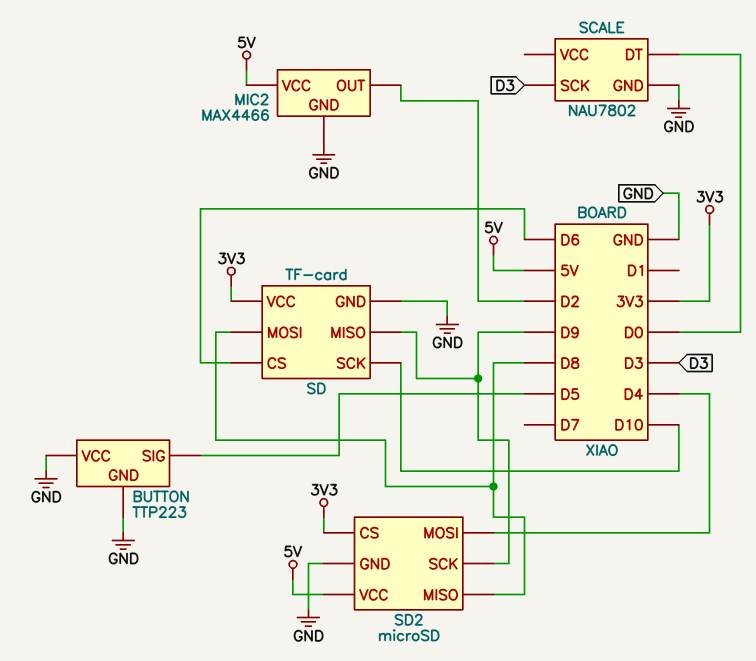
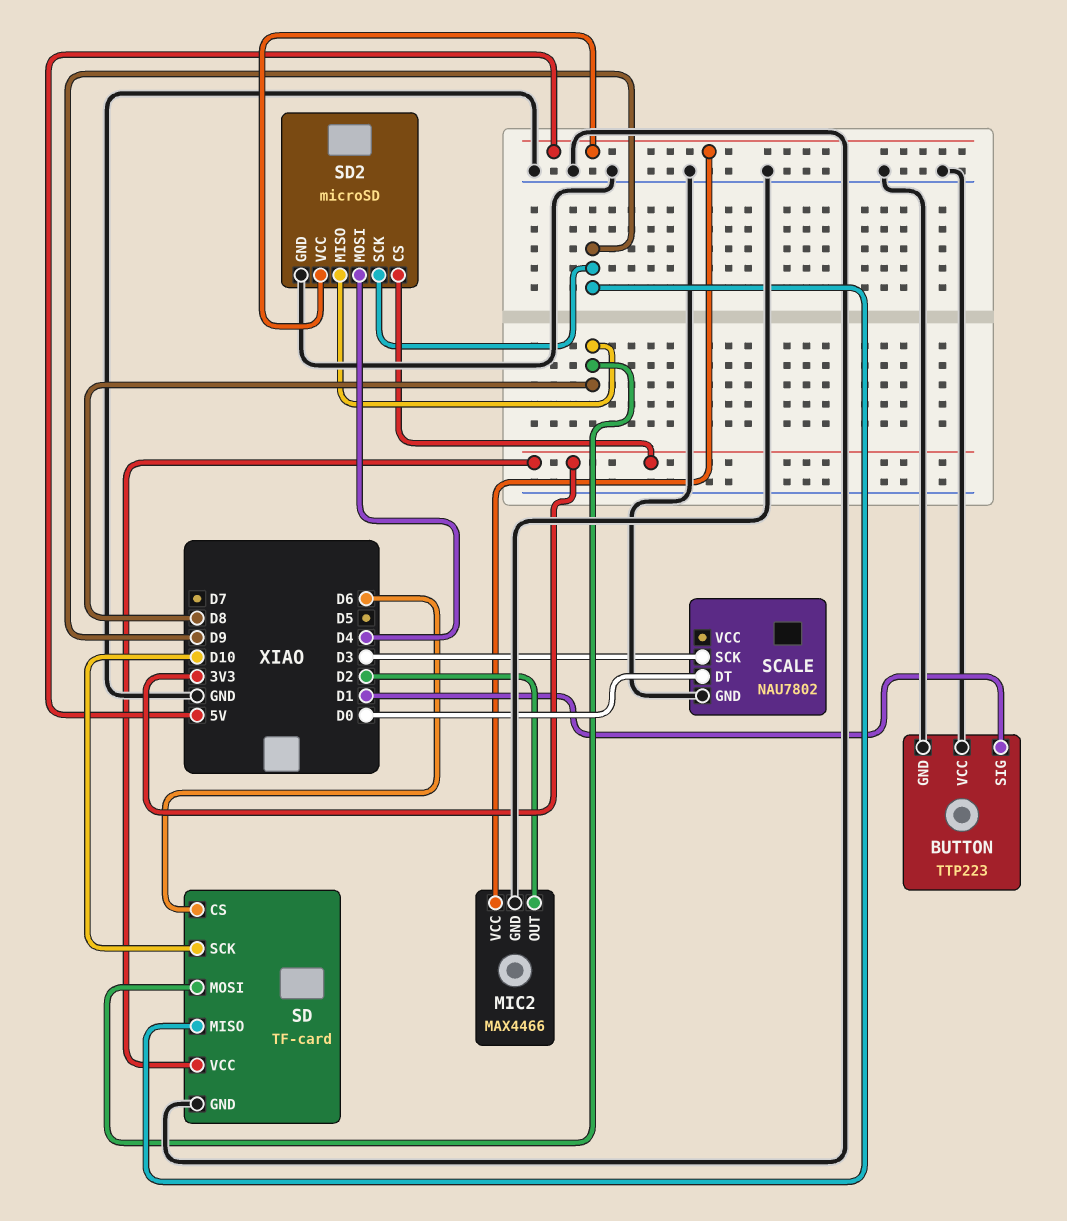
BUTTON pin SIG: D5 -> D1

